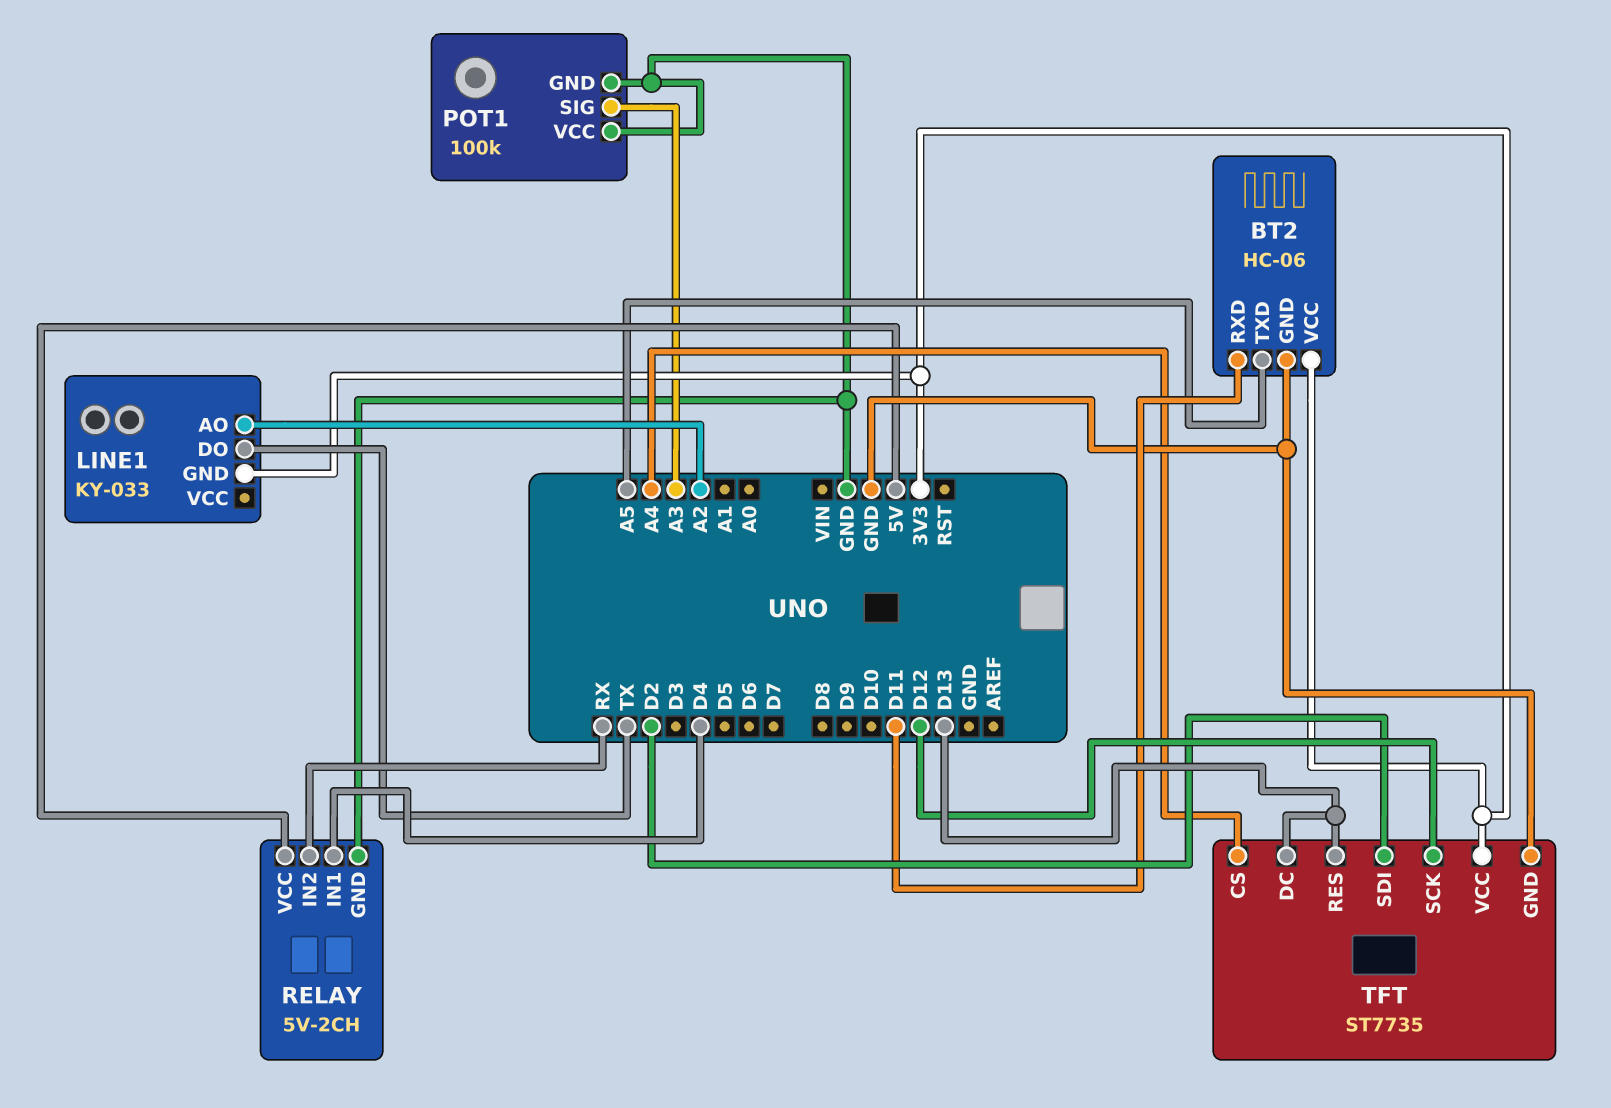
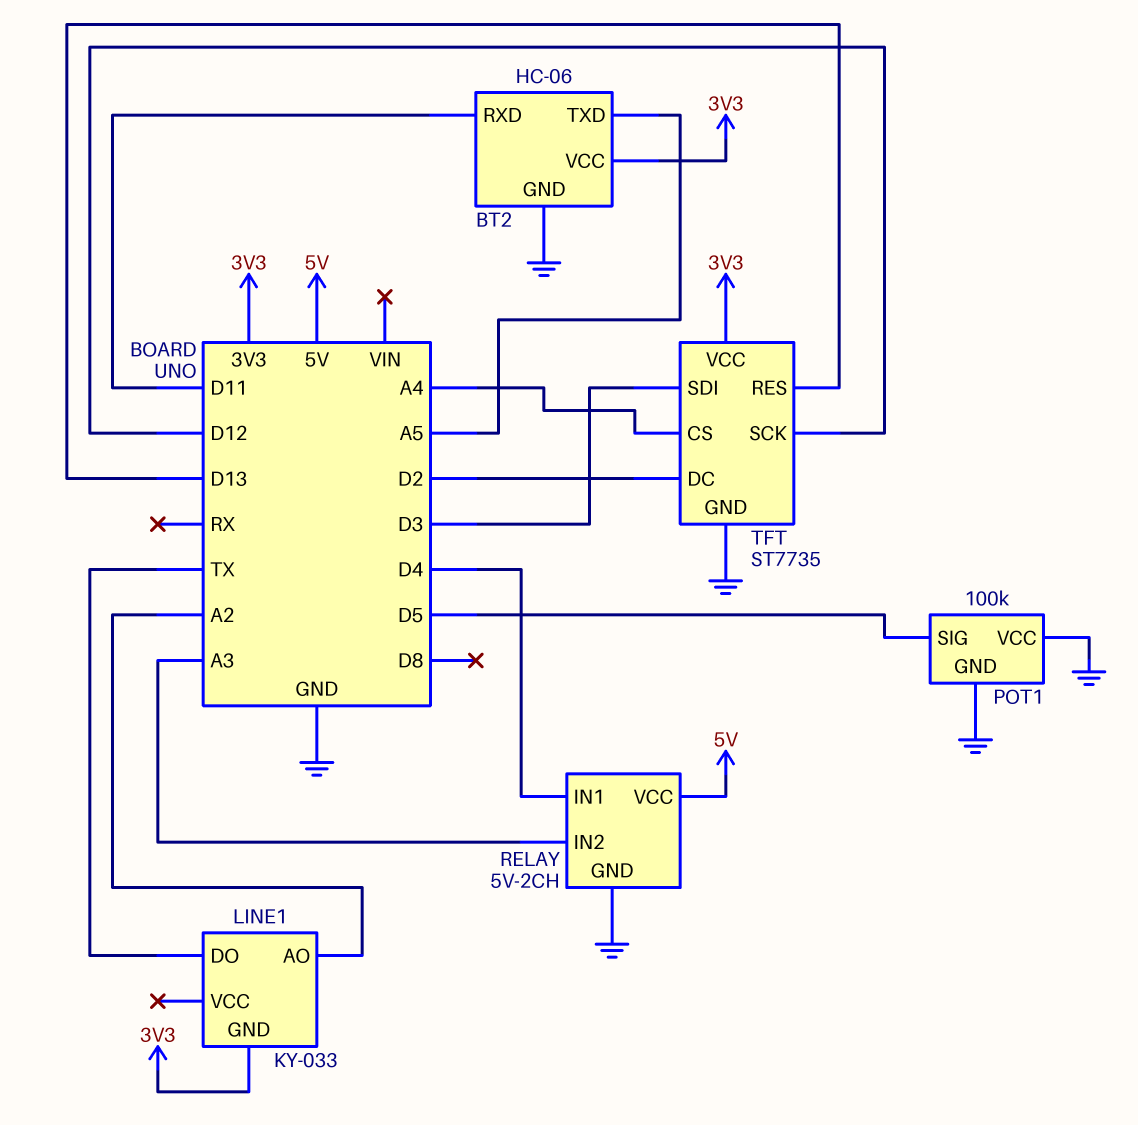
POT1 pin SIG: A3 -> D5
RELAY pin IN2: RX -> A3
TFT pin DC: D13 -> D2
TFT pin SDI: D2 -> D3

